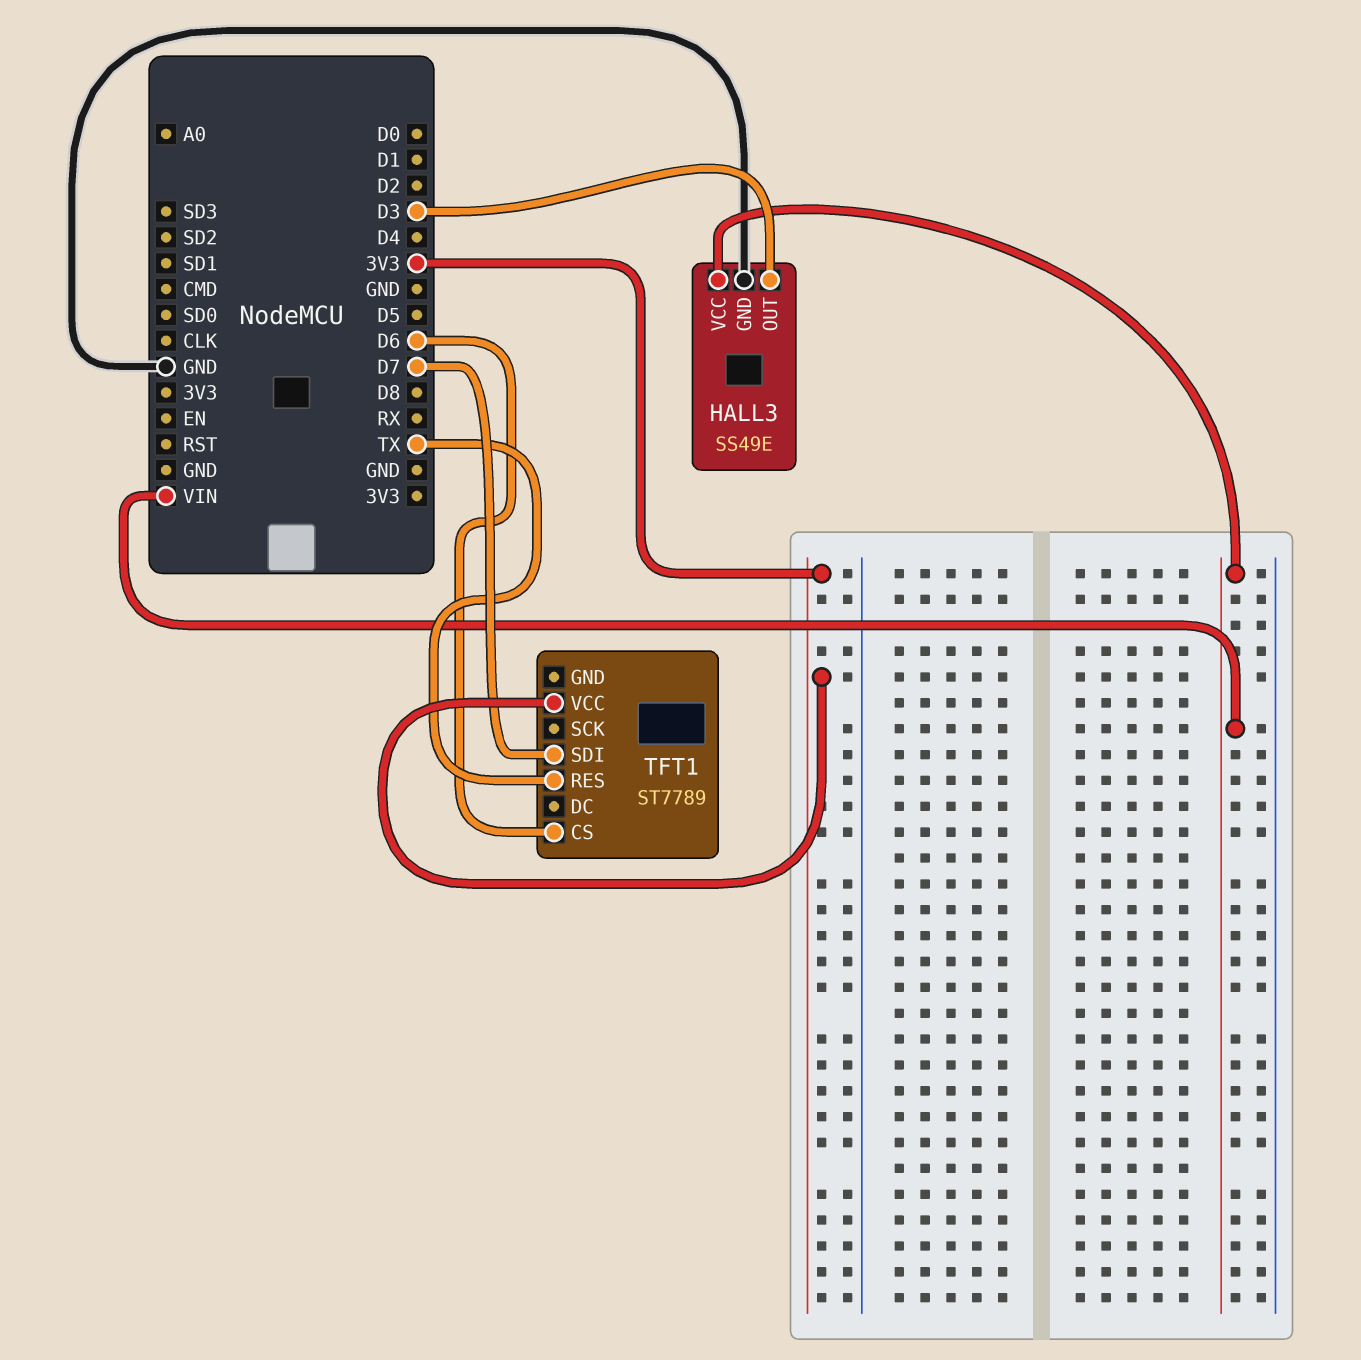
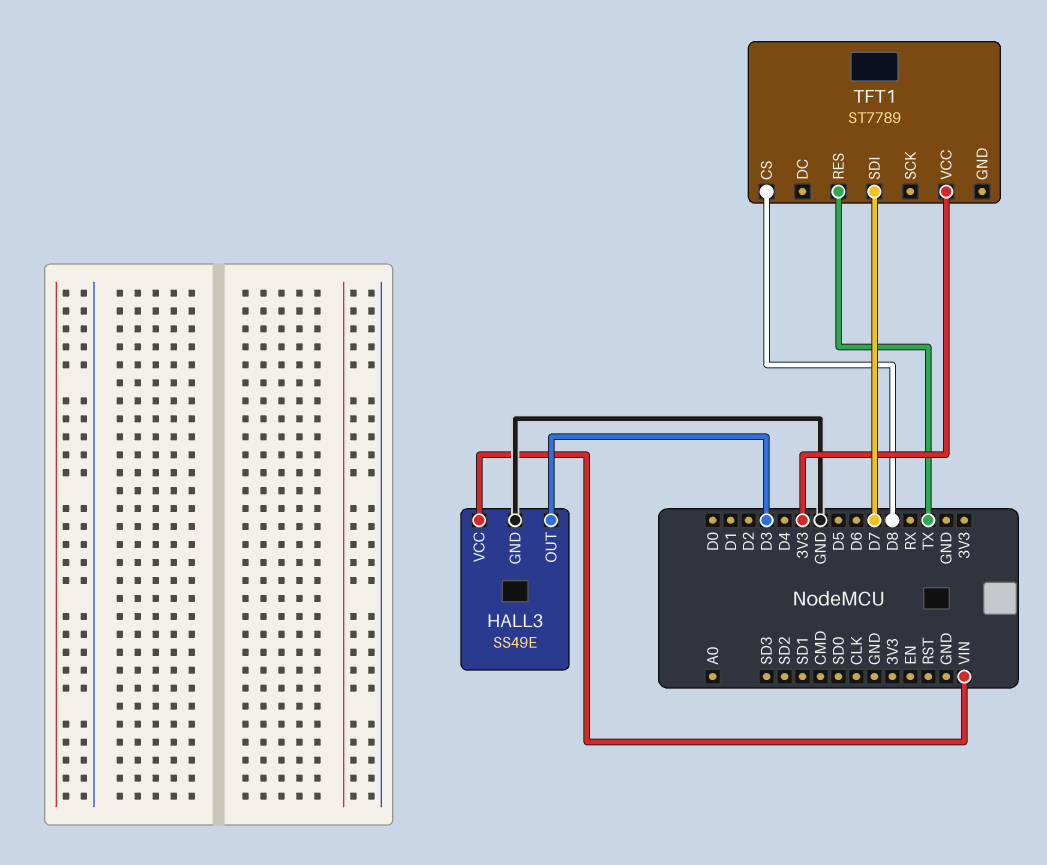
TFT1 pin CS: D6 -> D8

